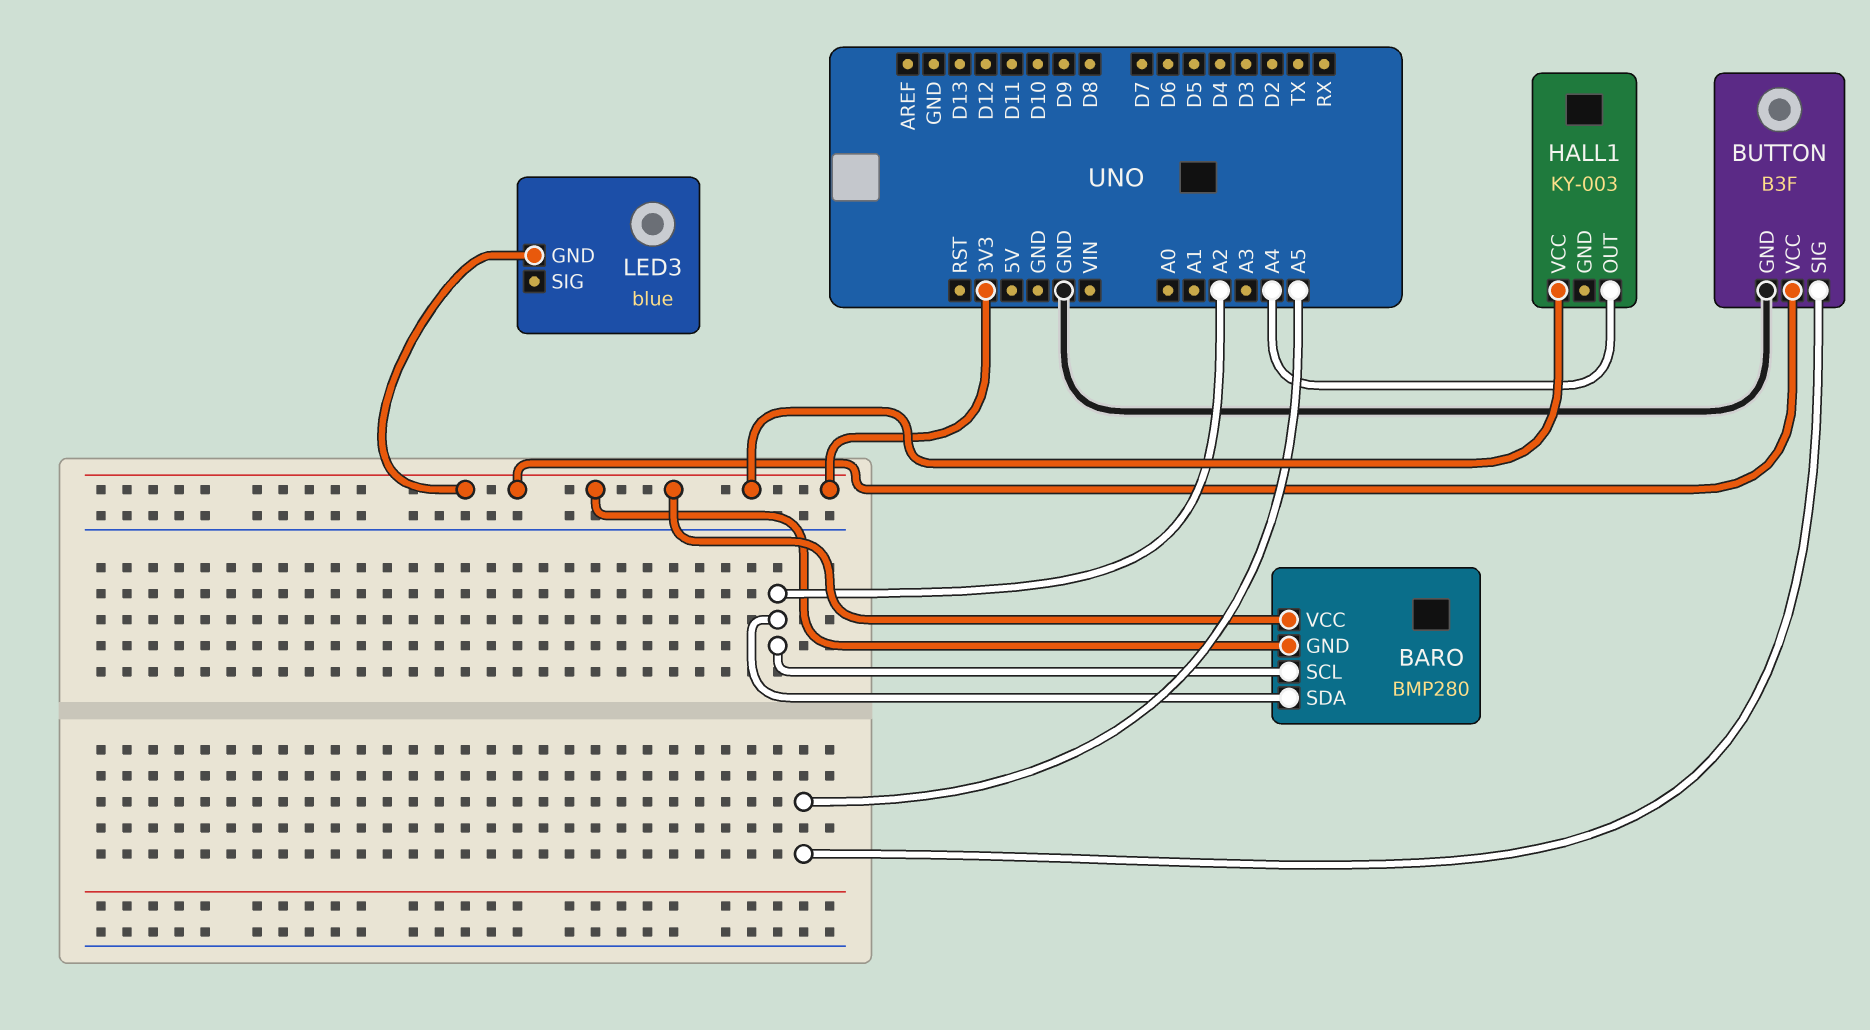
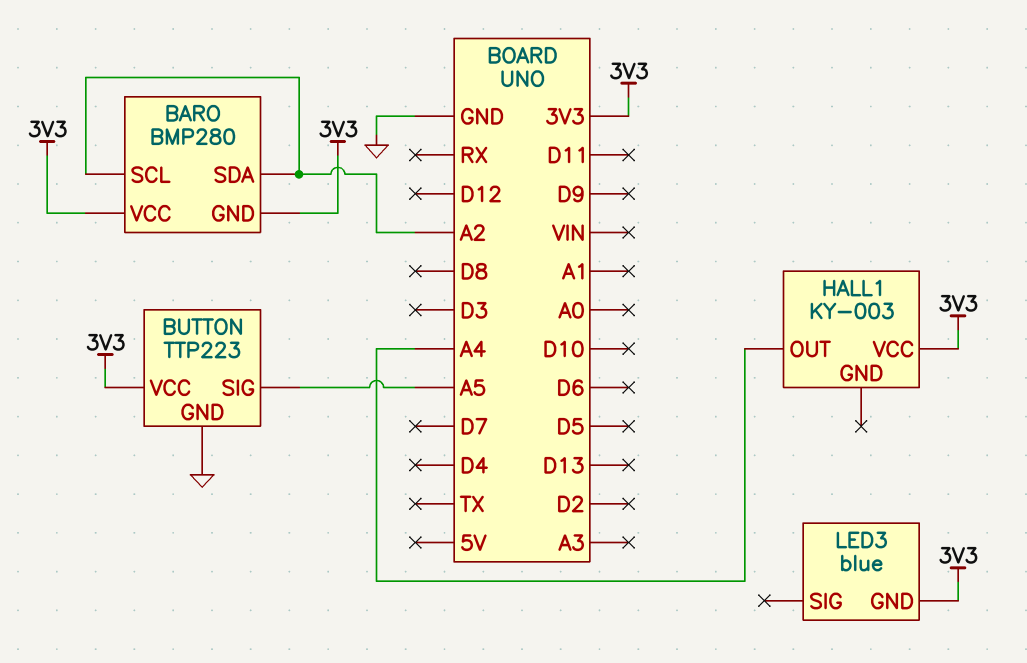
BUTTON: B3F -> TTP223

